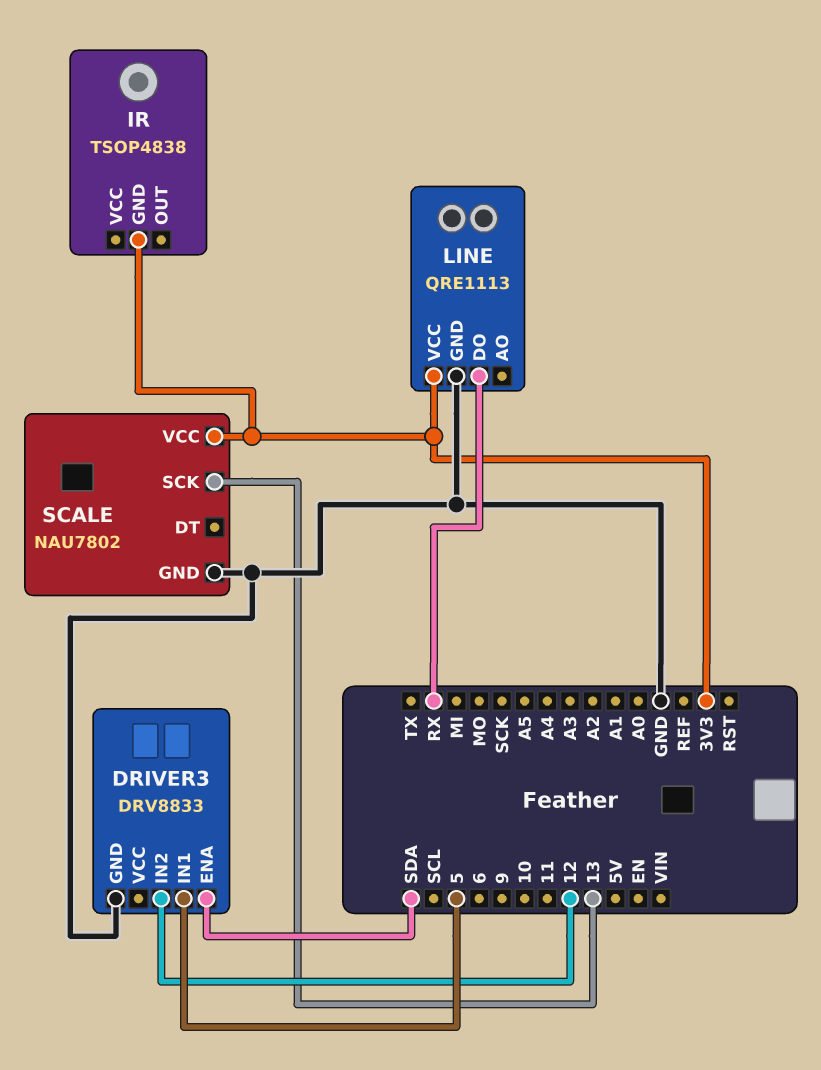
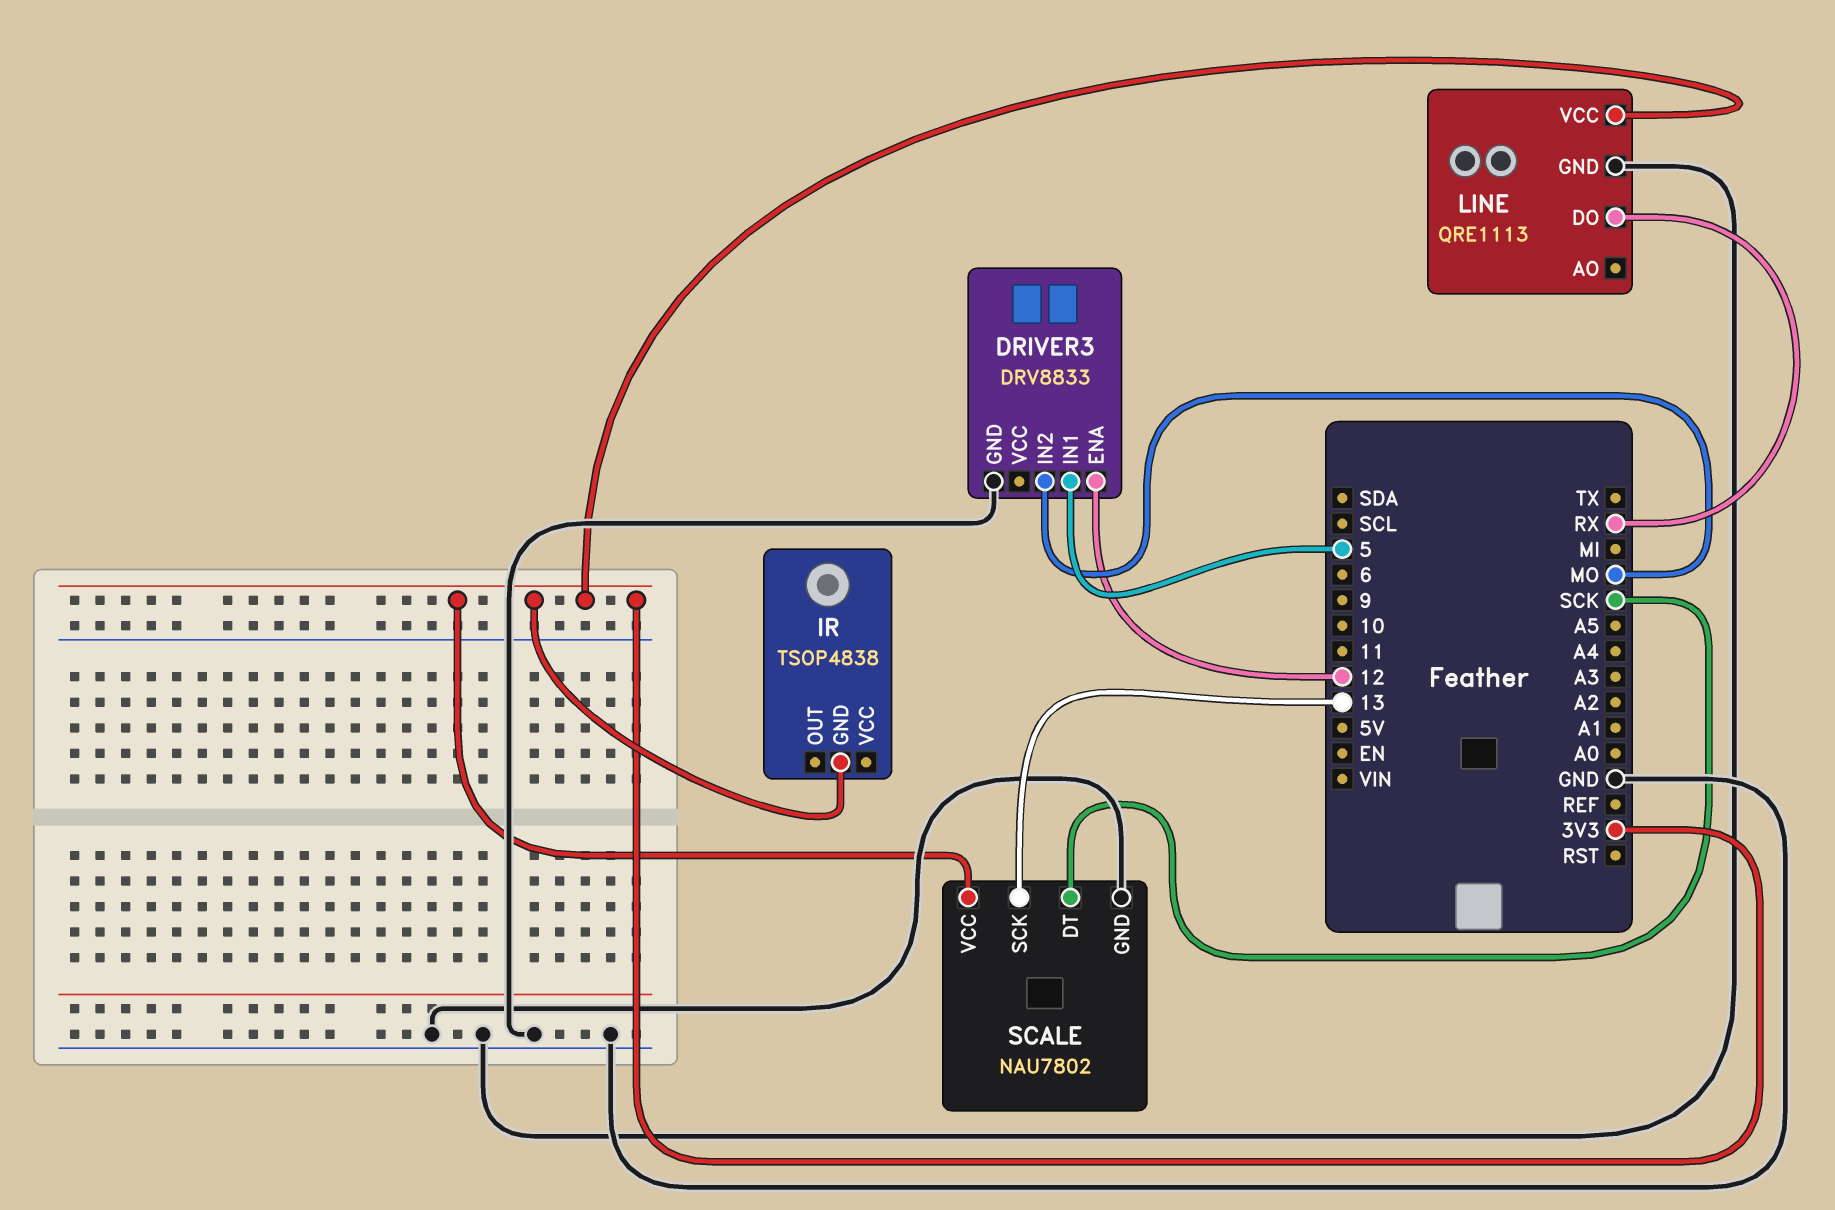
DRIVER3 pin ENA: SDA -> 12
DRIVER3 pin IN2: 12 -> MO
SCALE pin DT: none -> SCK

